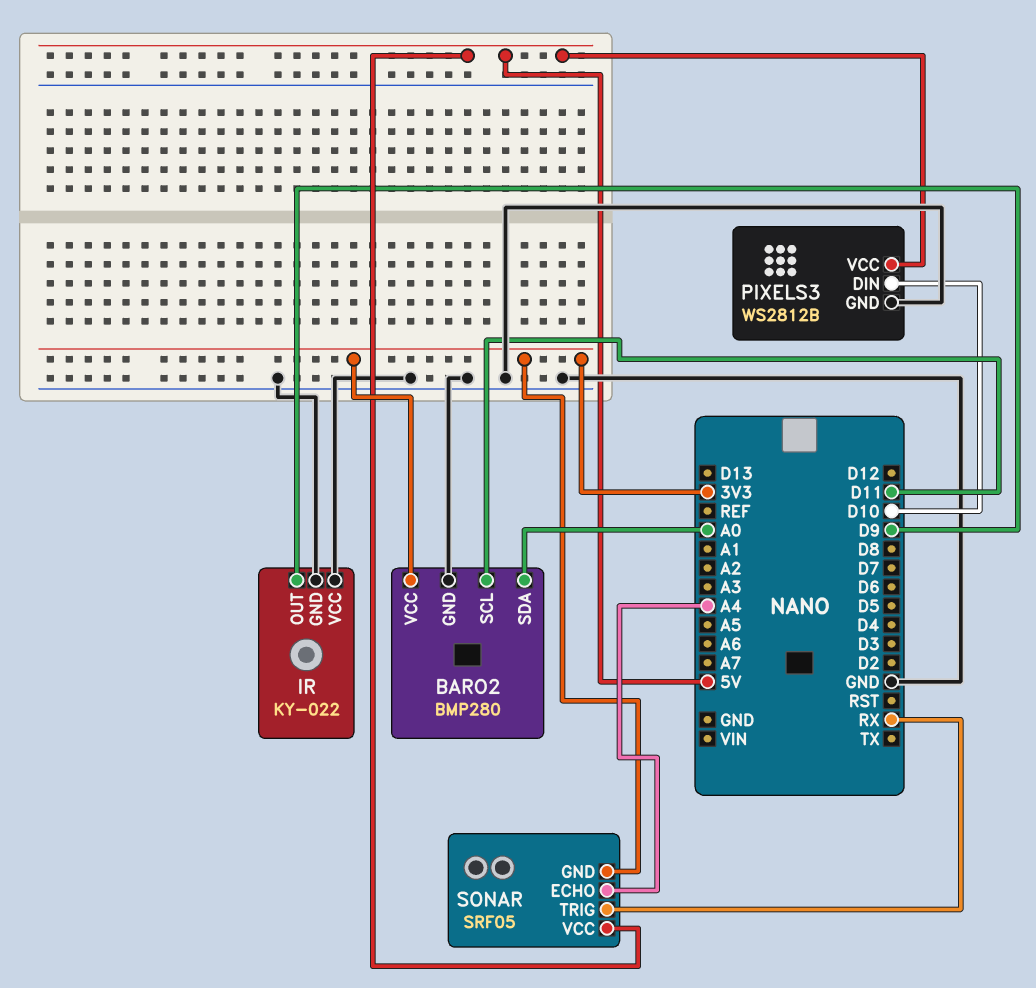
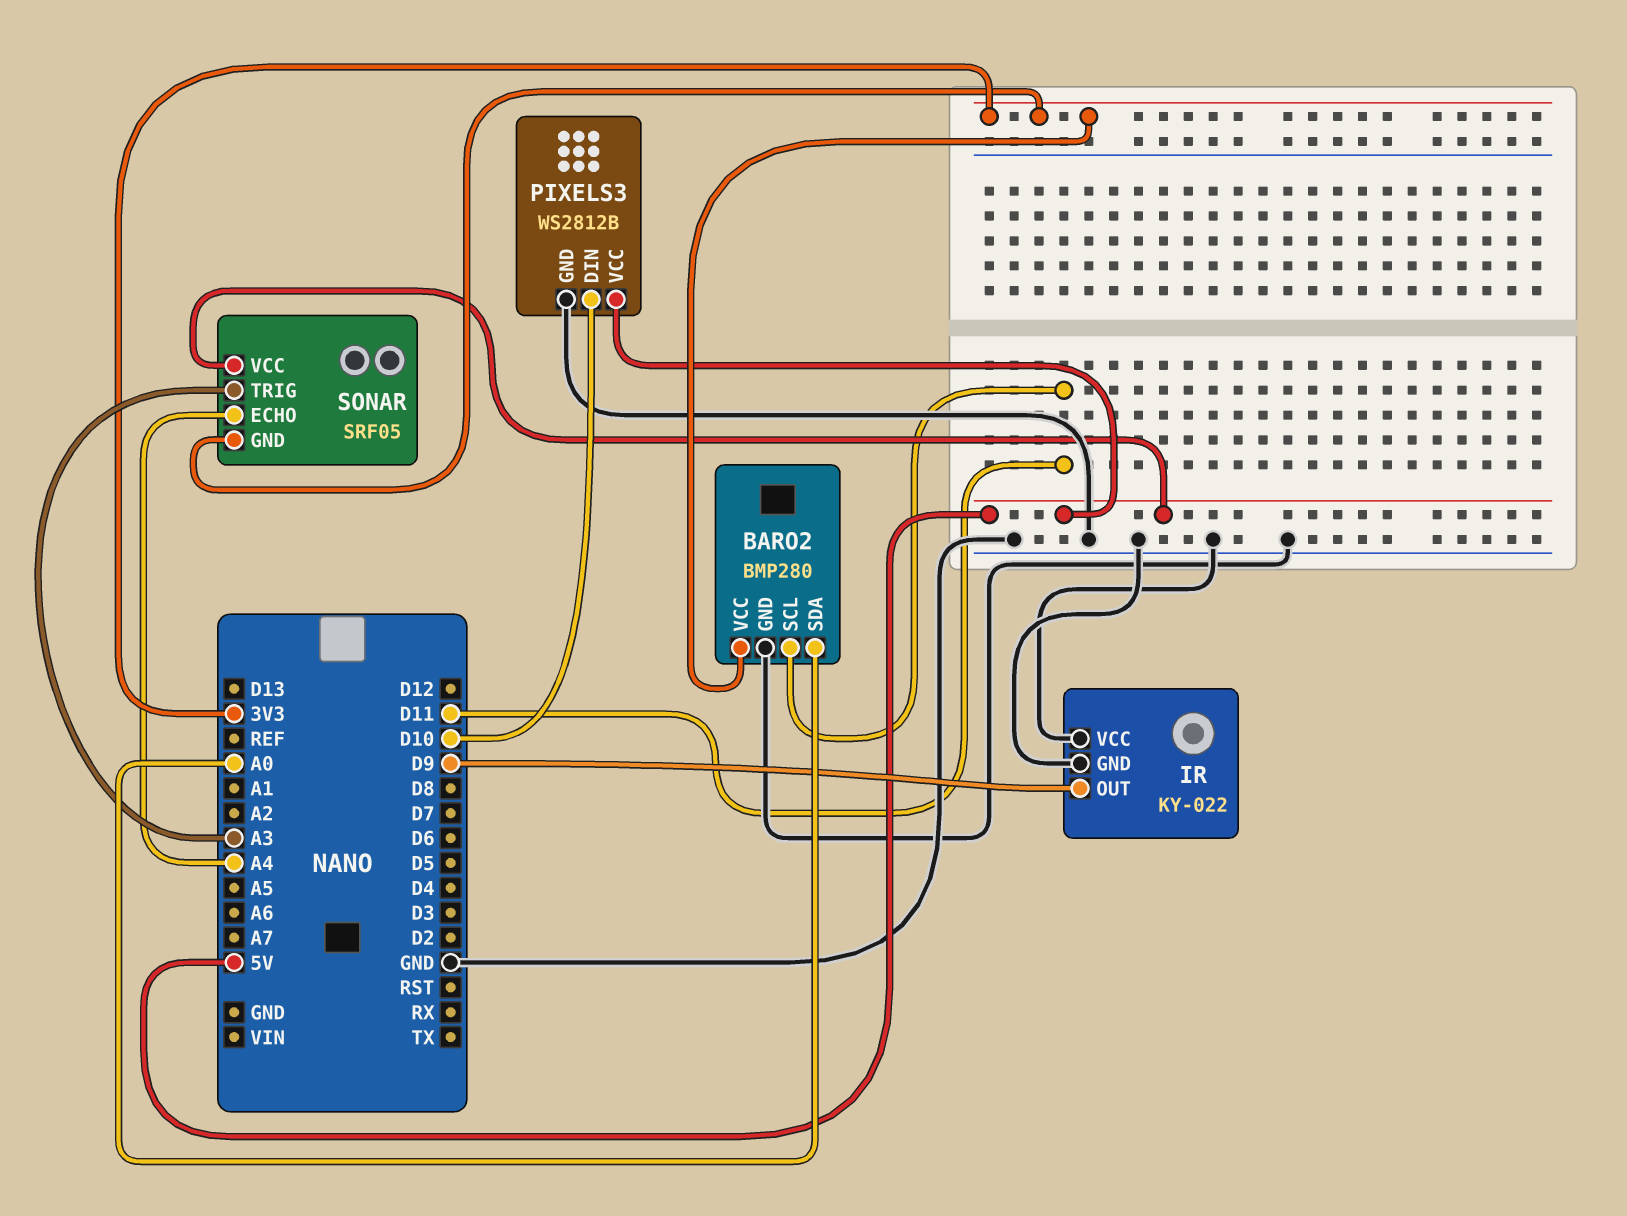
SONAR pin TRIG: RX -> A3

